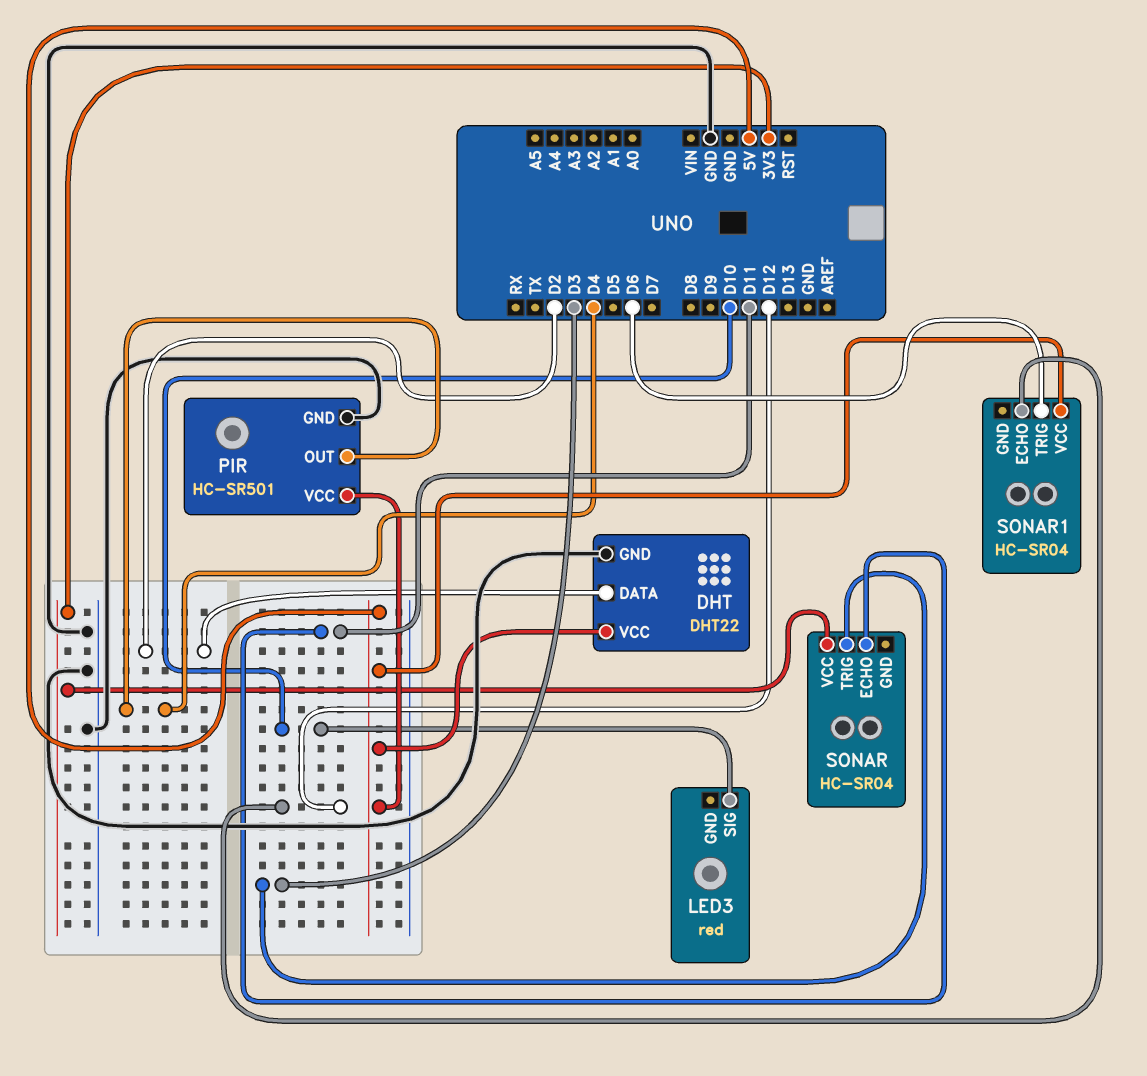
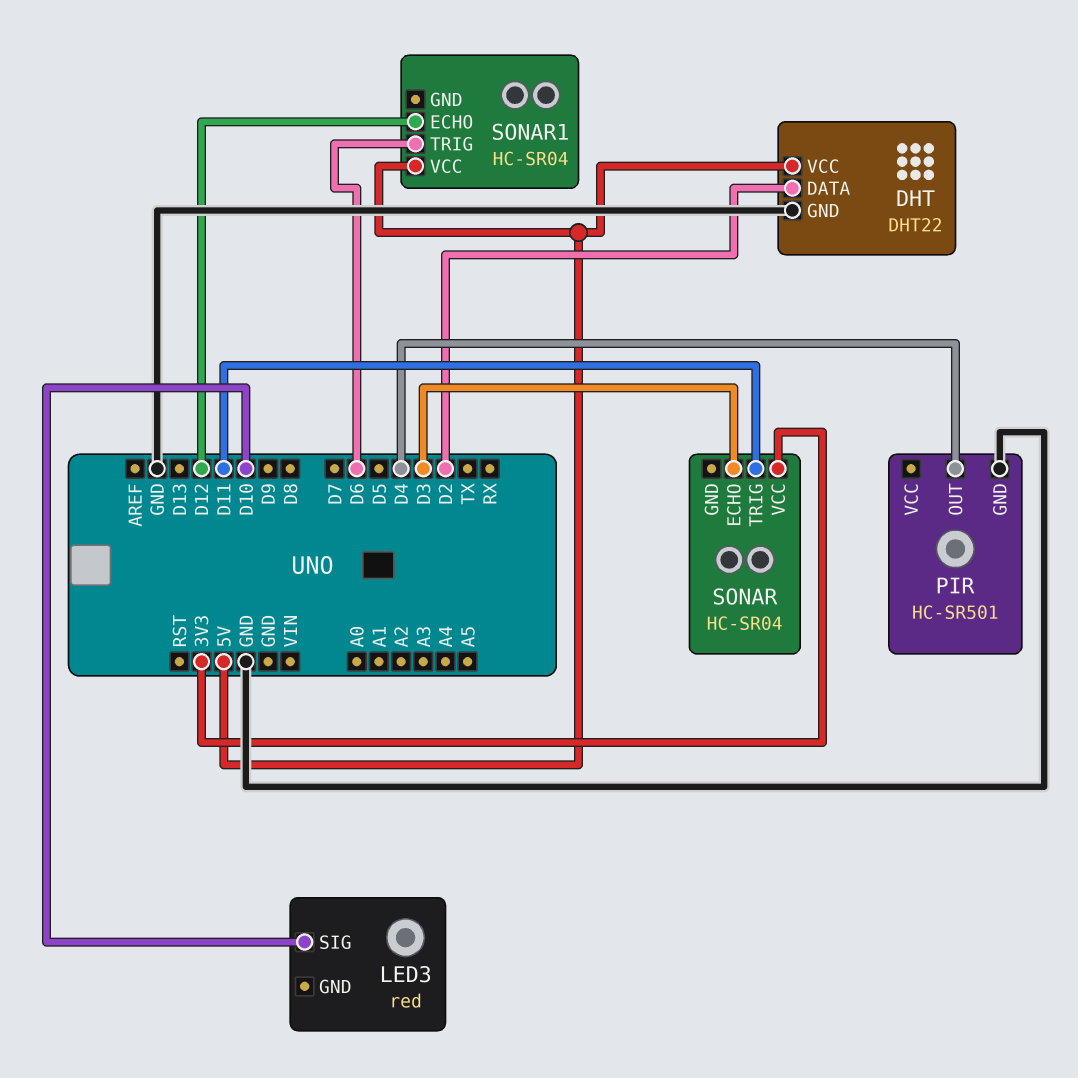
PIR pin VCC: 5V -> none
SONAR pin ECHO: D11 -> D3
SONAR pin TRIG: D3 -> D11

